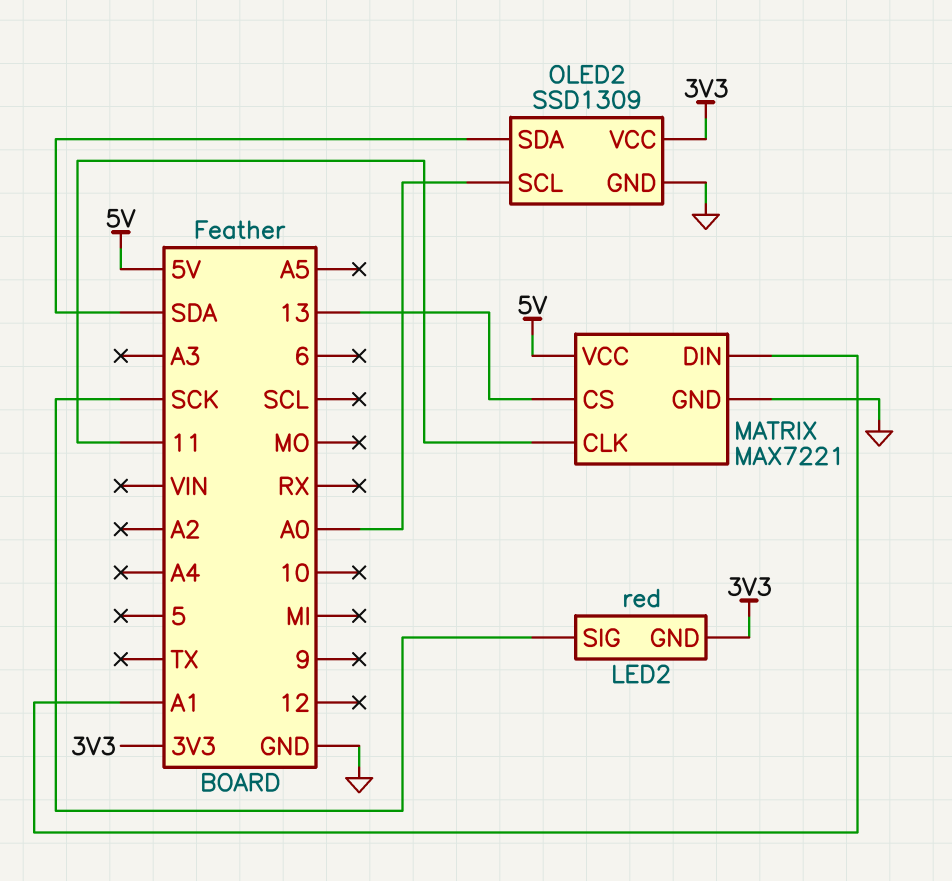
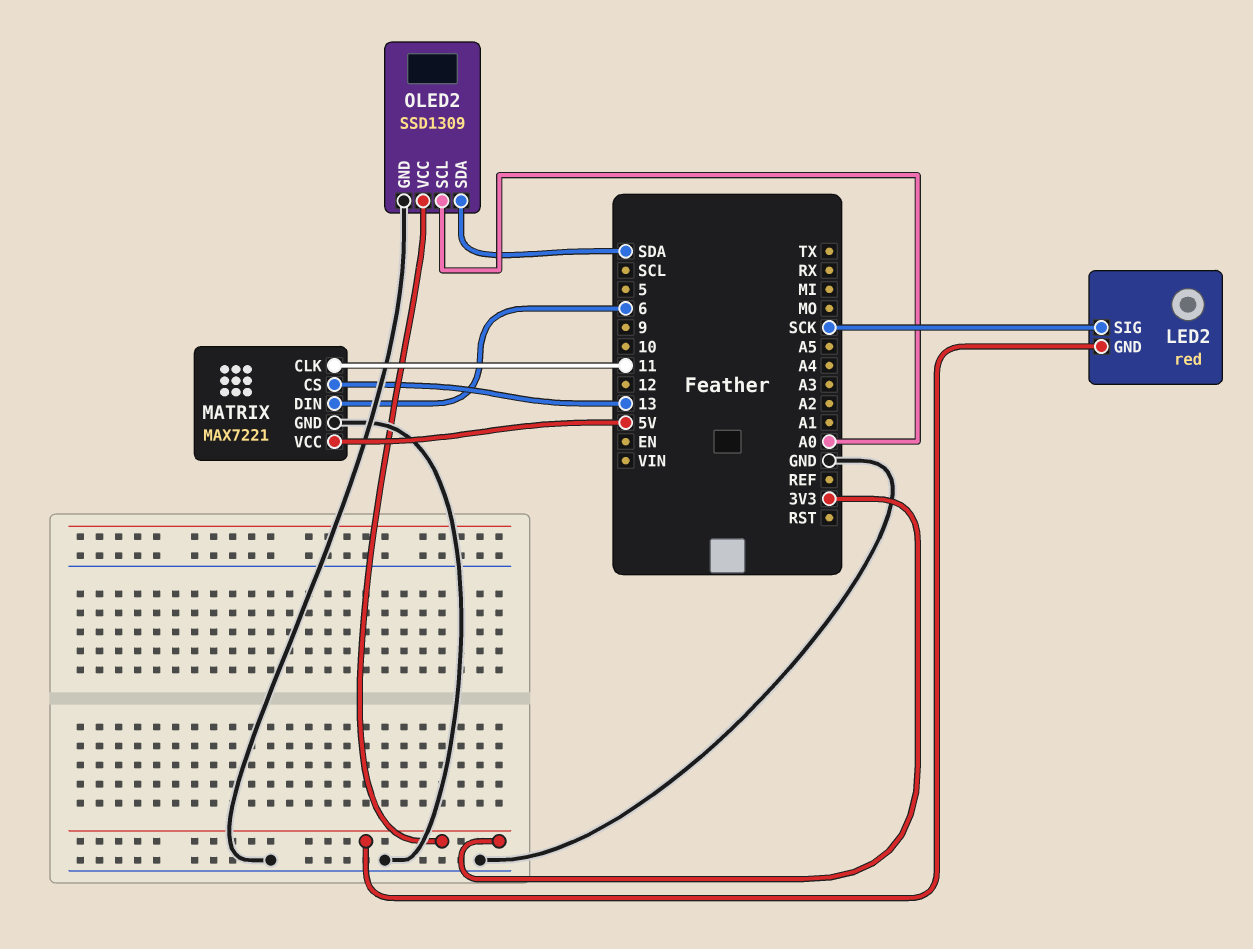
MATRIX pin DIN: A1 -> 6

